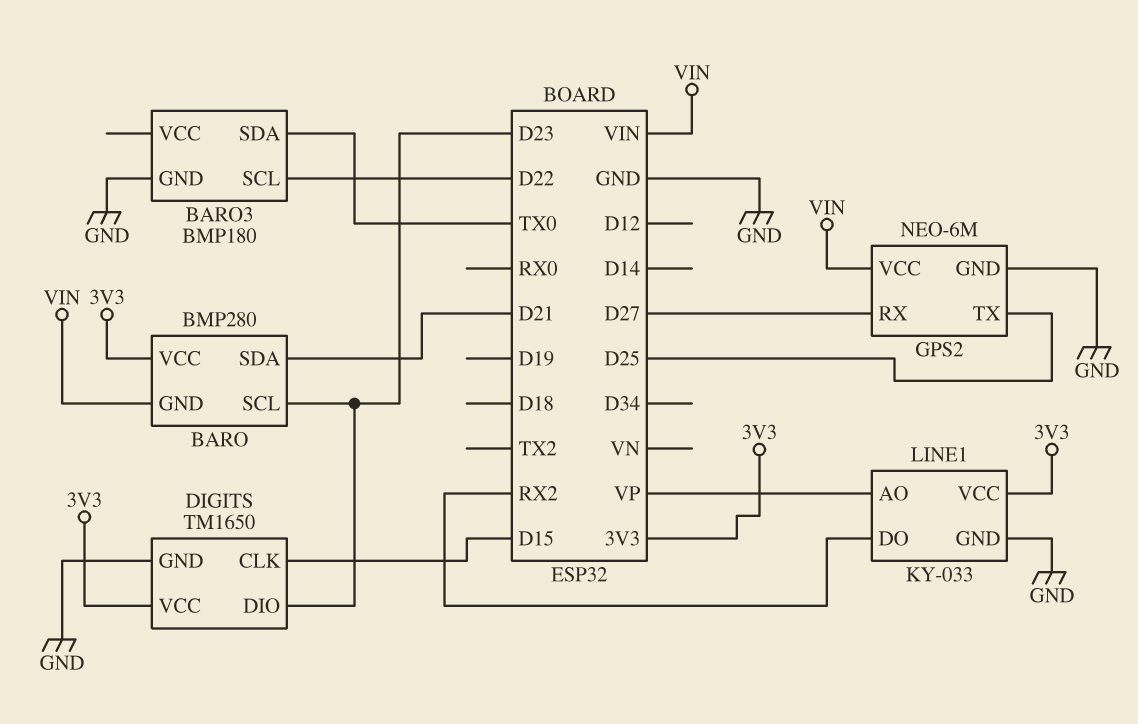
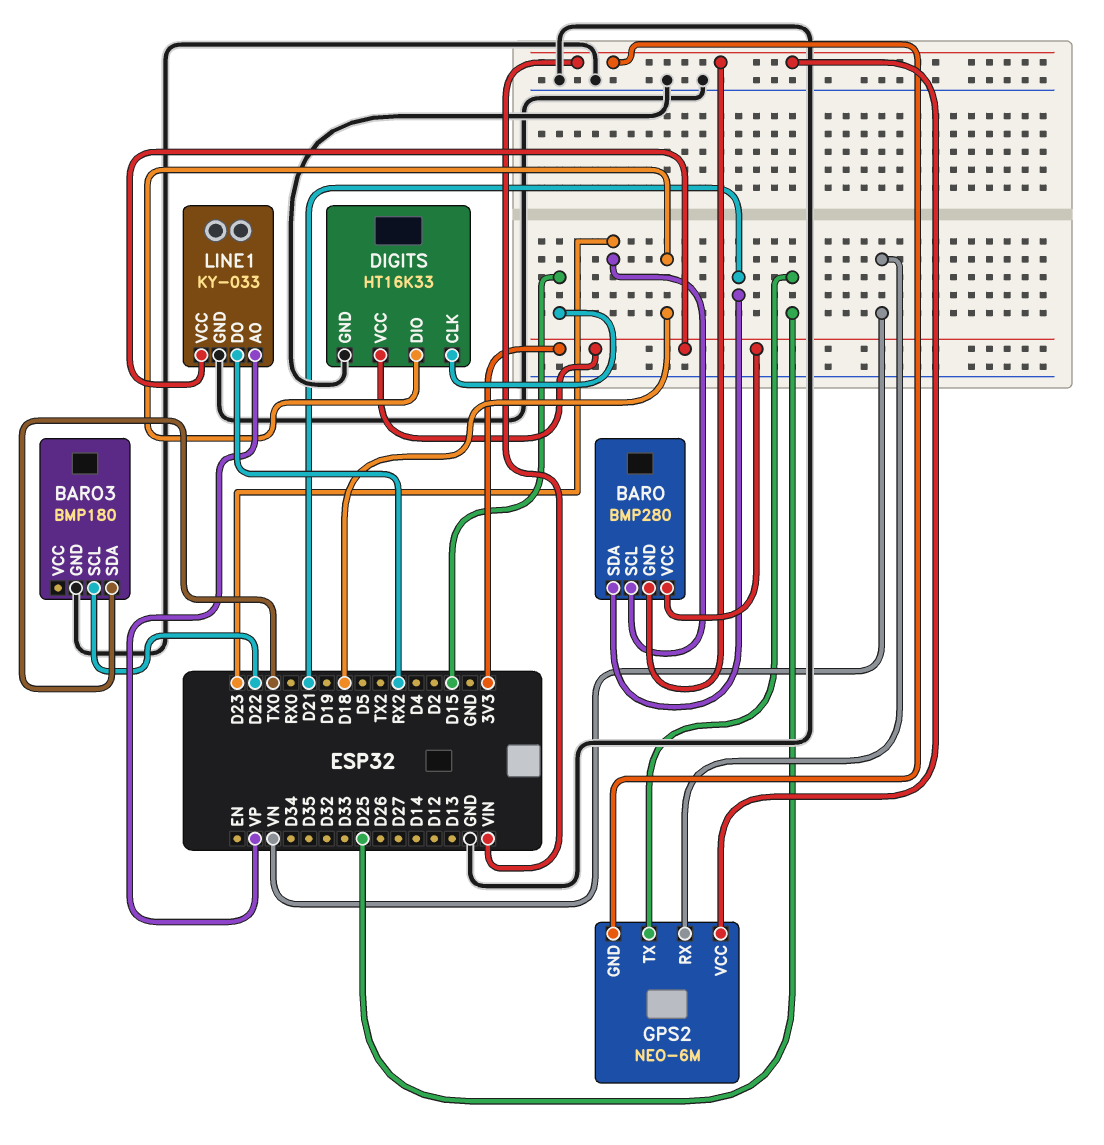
DIGITS: TM1650 -> HT16K33
DIGITS pin DIO: D23 -> D18
GPS2 pin GND: GND -> VIN
GPS2 pin RX: D27 -> VN

